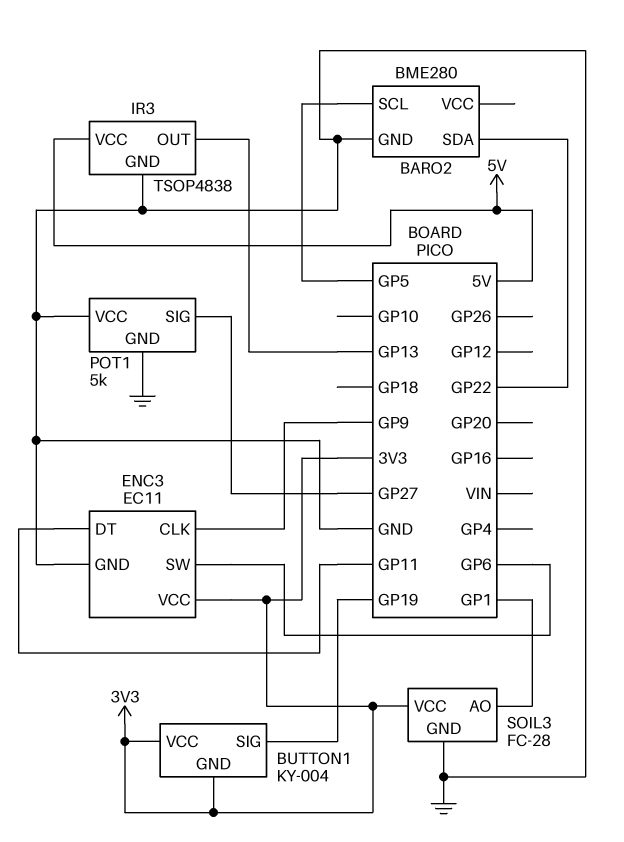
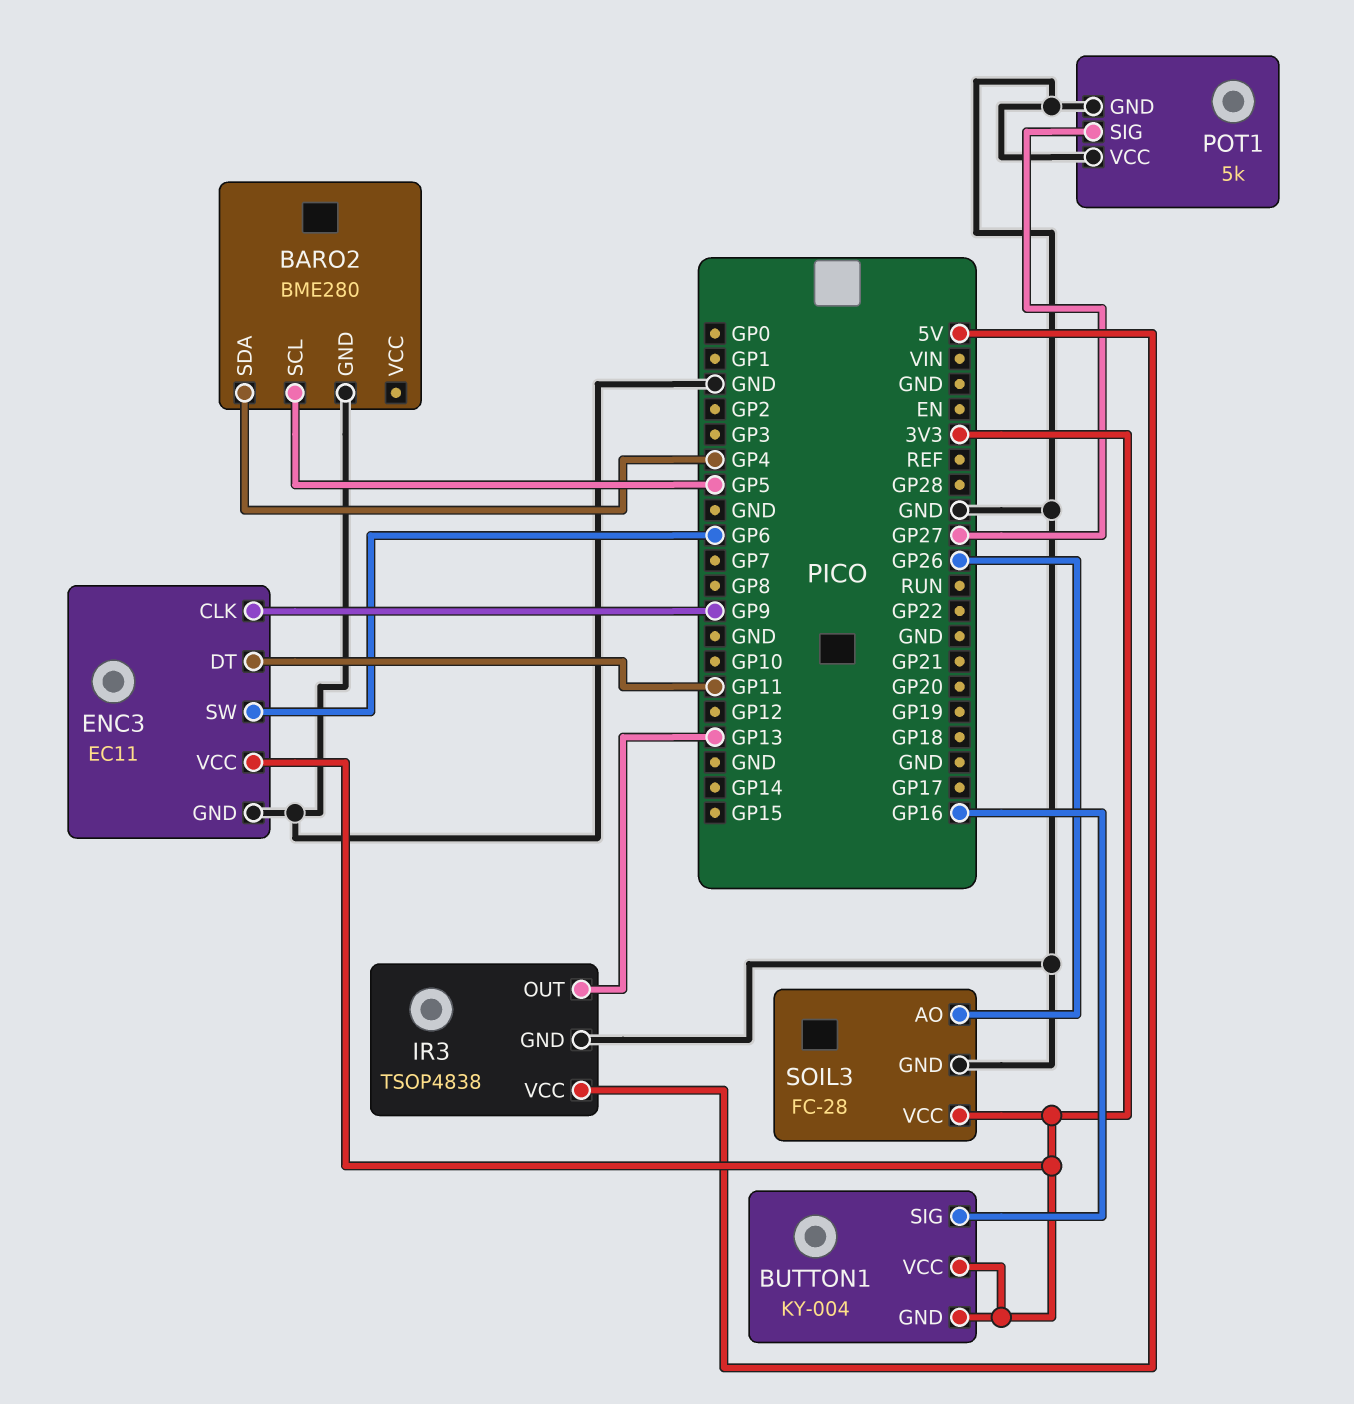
BARO2 pin SDA: GP22 -> GP4
BUTTON1 pin SIG: GP19 -> GP16
SOIL3 pin AO: GP1 -> GP26

